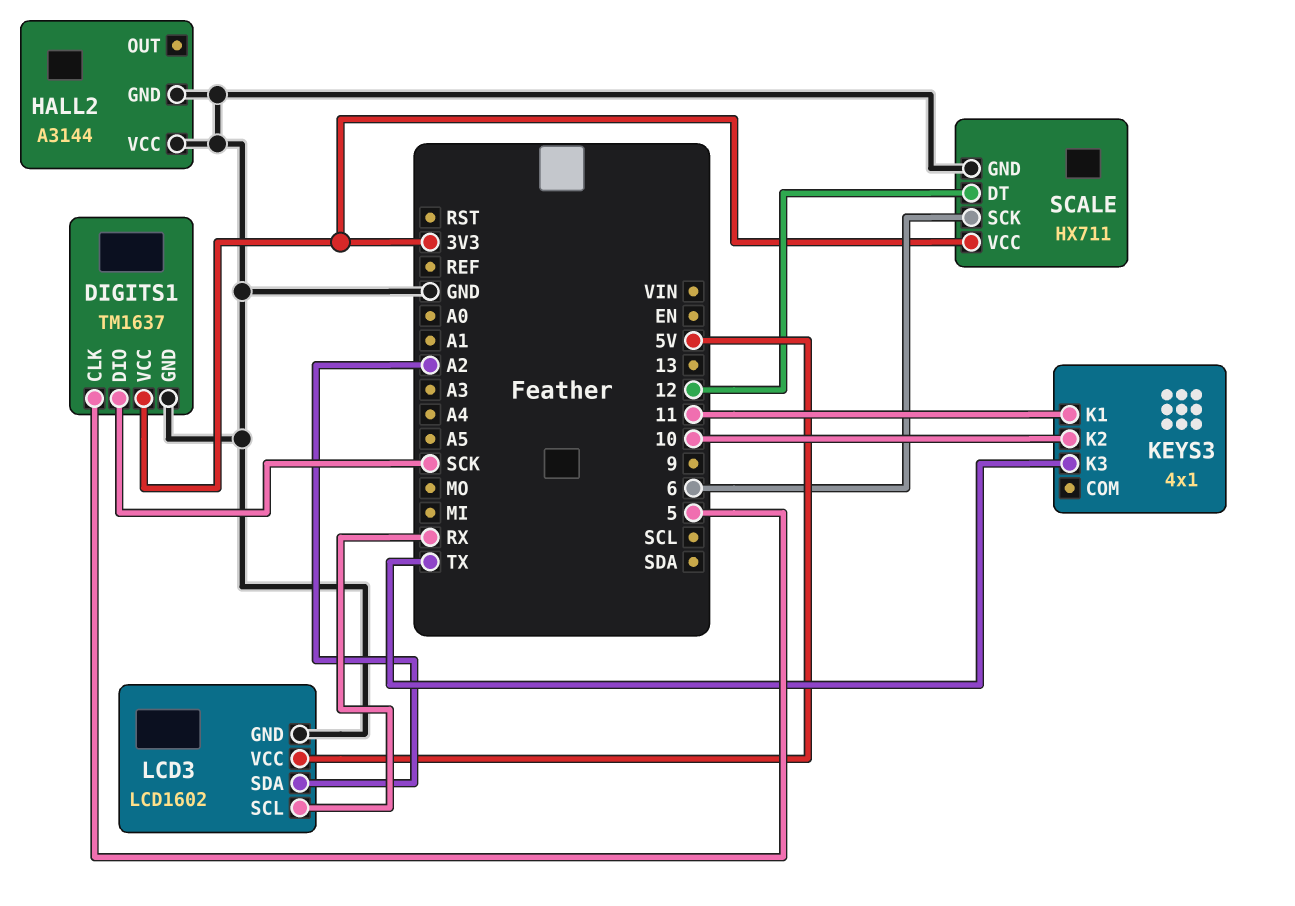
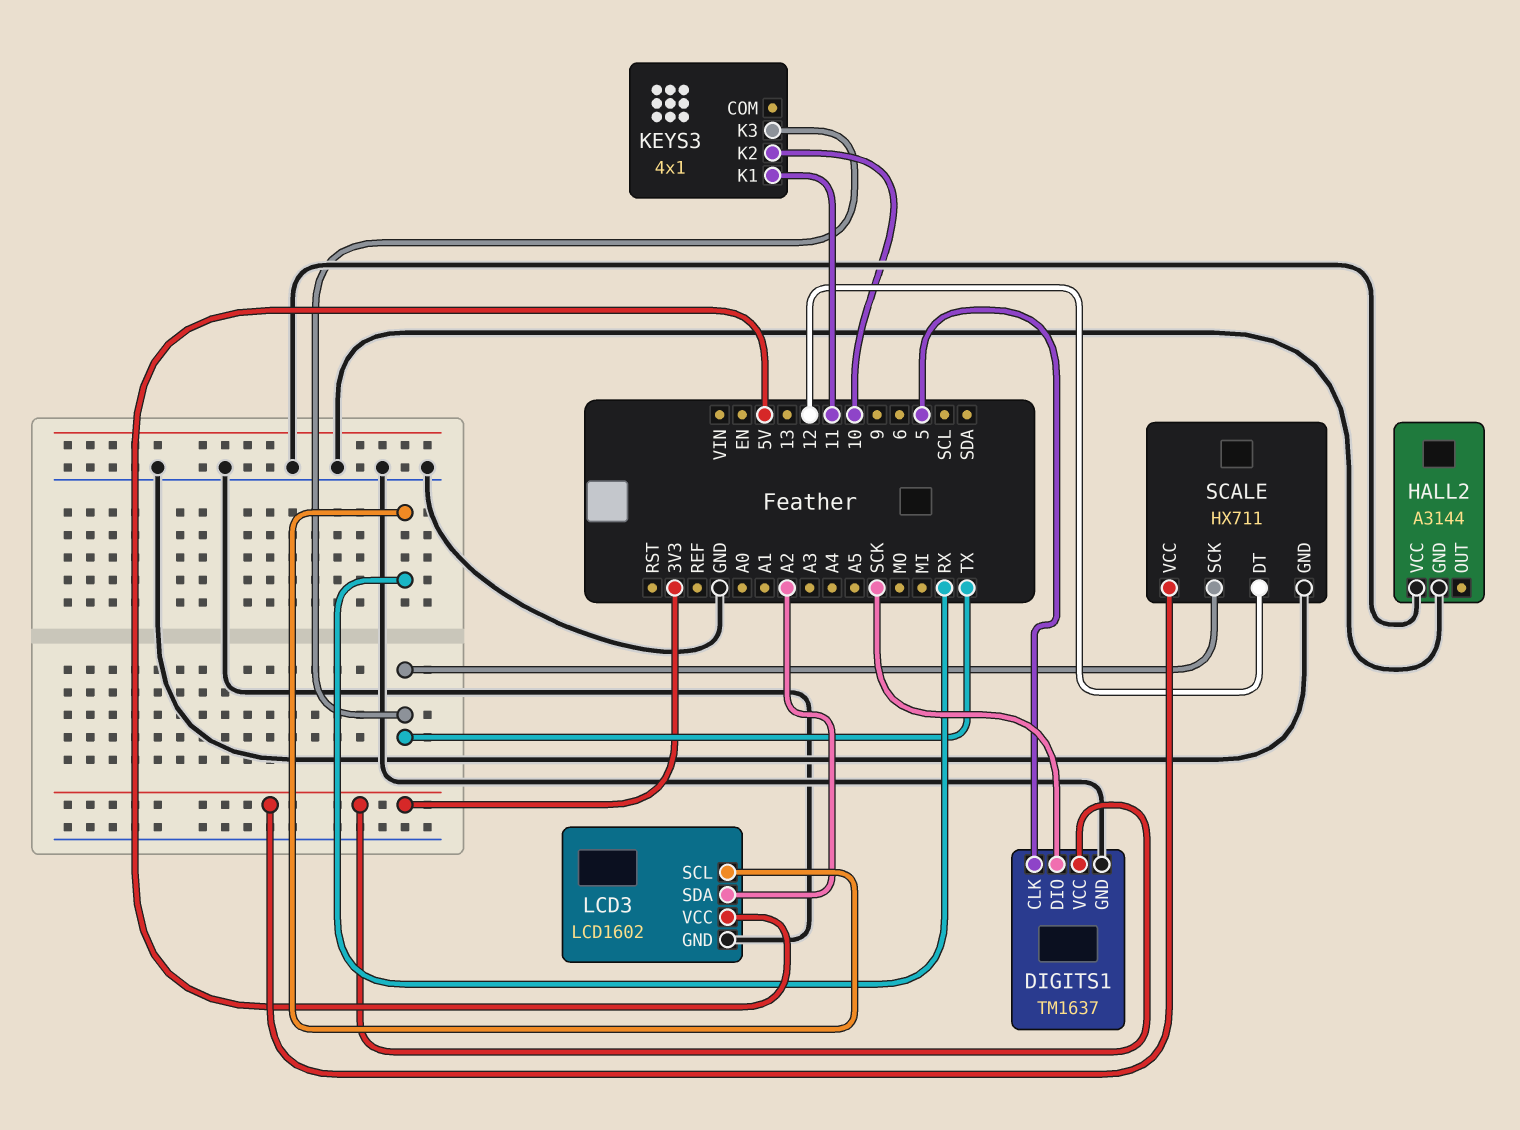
SCALE pin SCK: 6 -> TX

